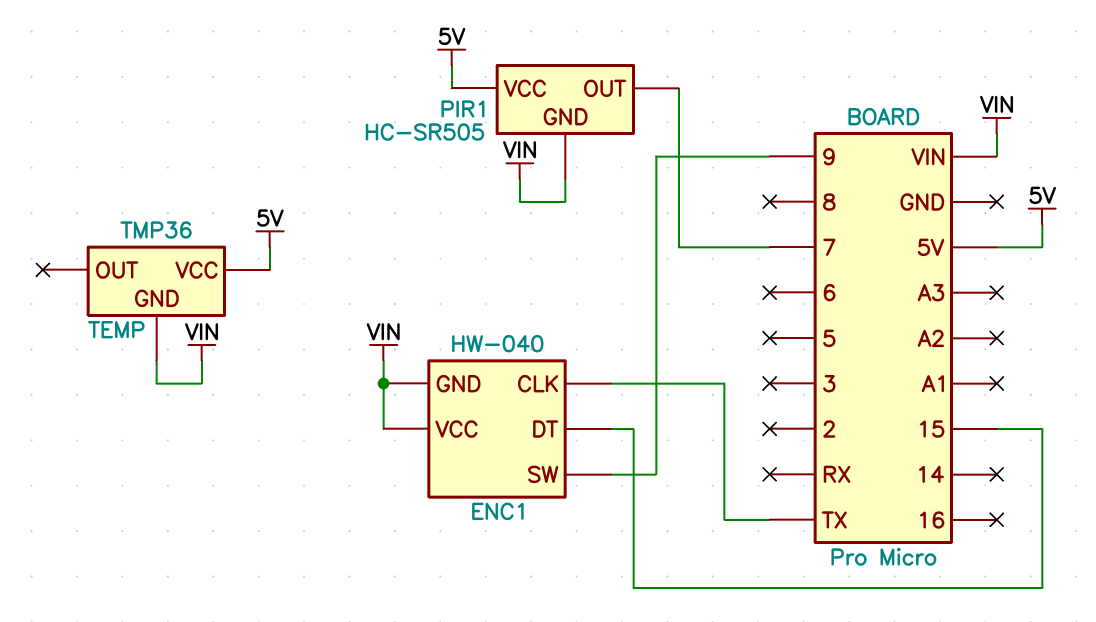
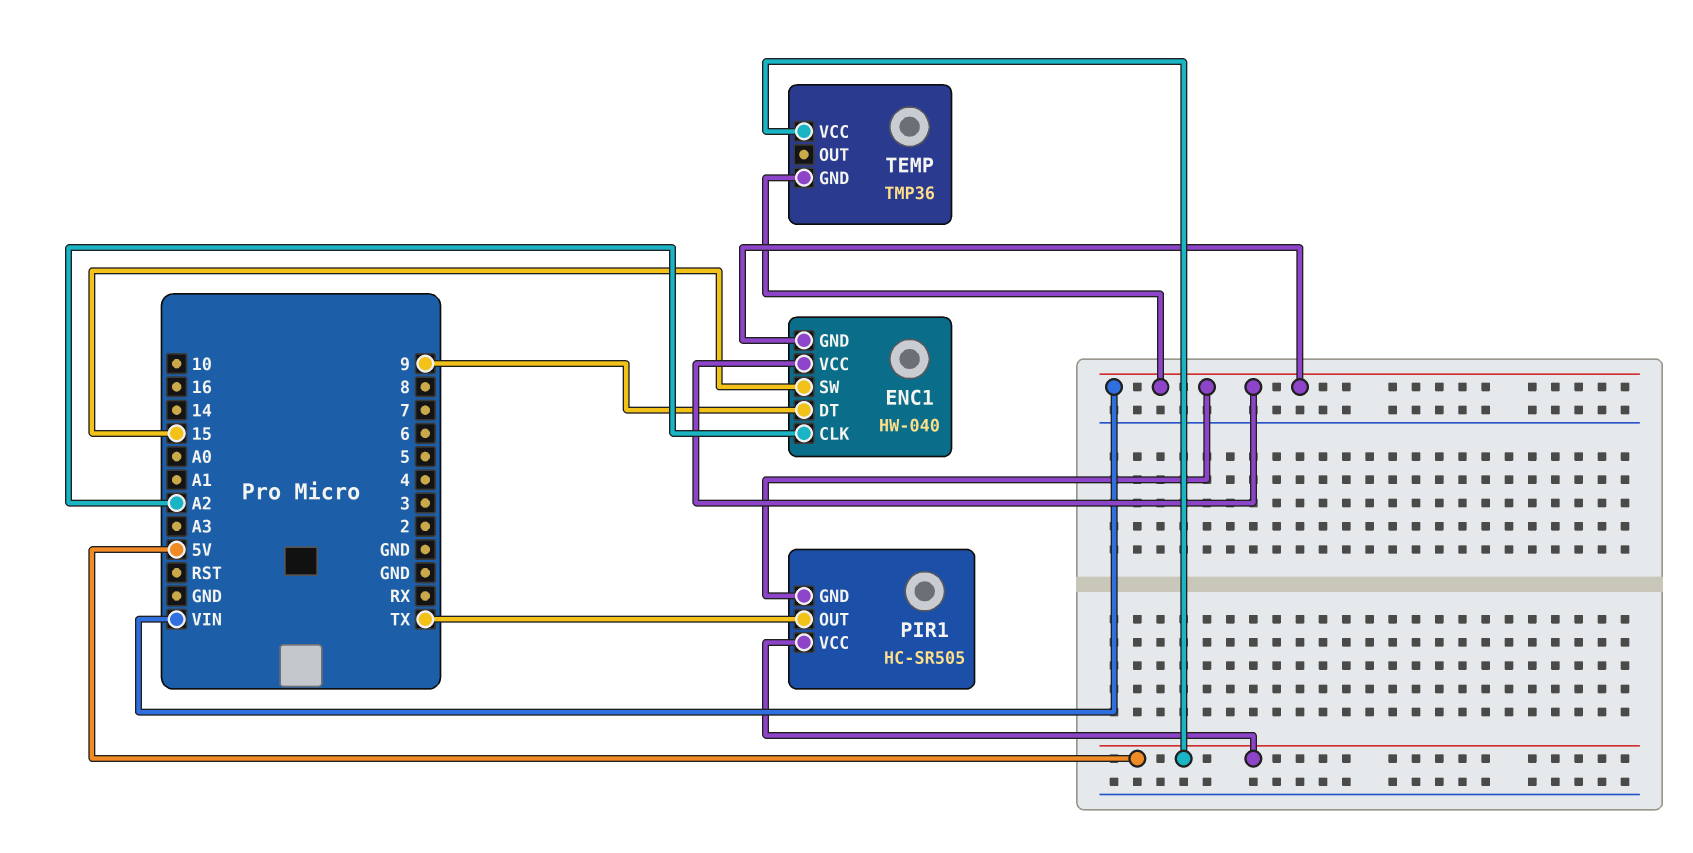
ENC1 pin CLK: TX -> A2
ENC1 pin DT: 15 -> 9
ENC1 pin SW: 9 -> 15
PIR1 pin OUT: 7 -> TX

